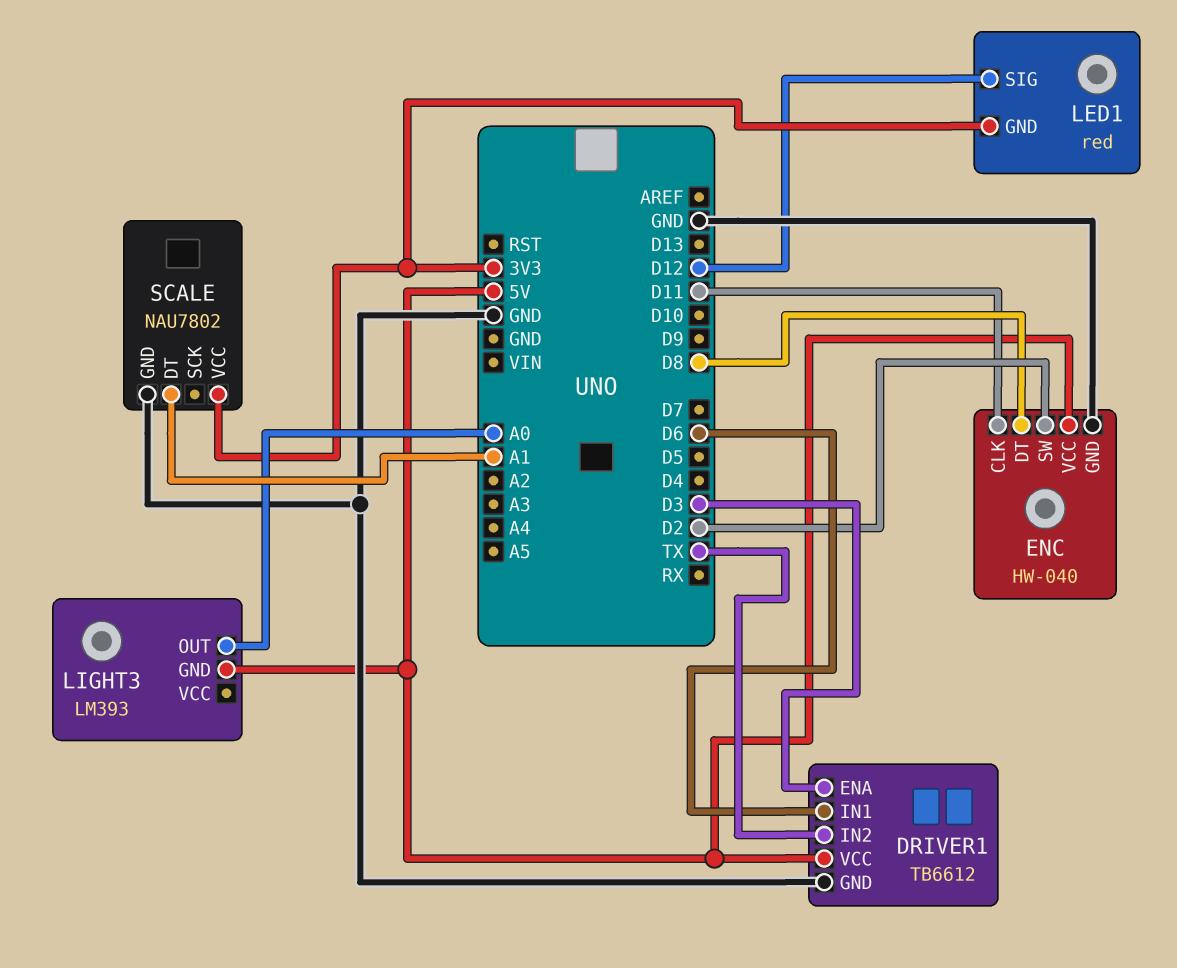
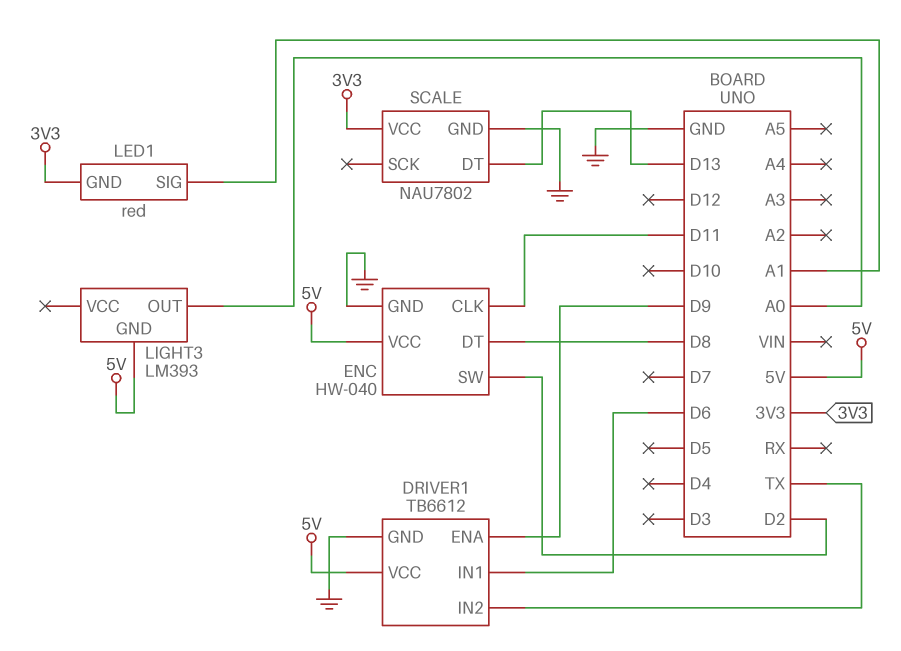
DRIVER1 pin ENA: D3 -> D9
LED1 pin SIG: D12 -> A1
SCALE pin DT: A1 -> D13

